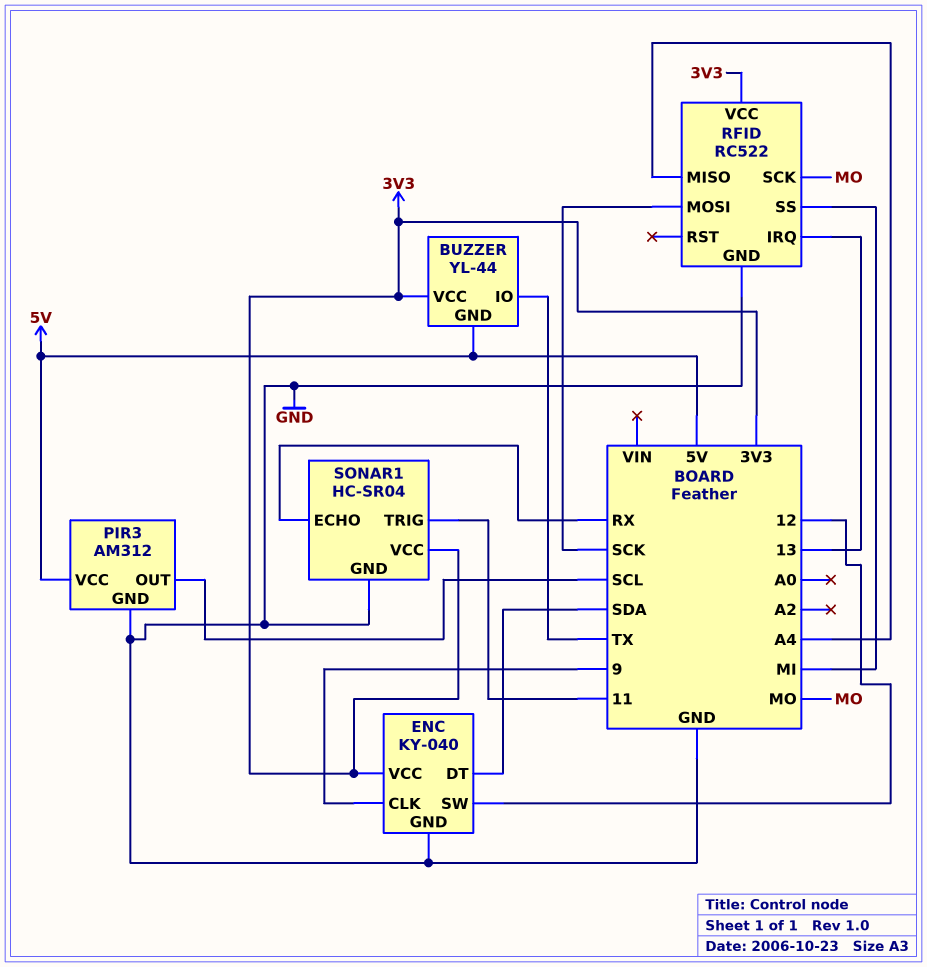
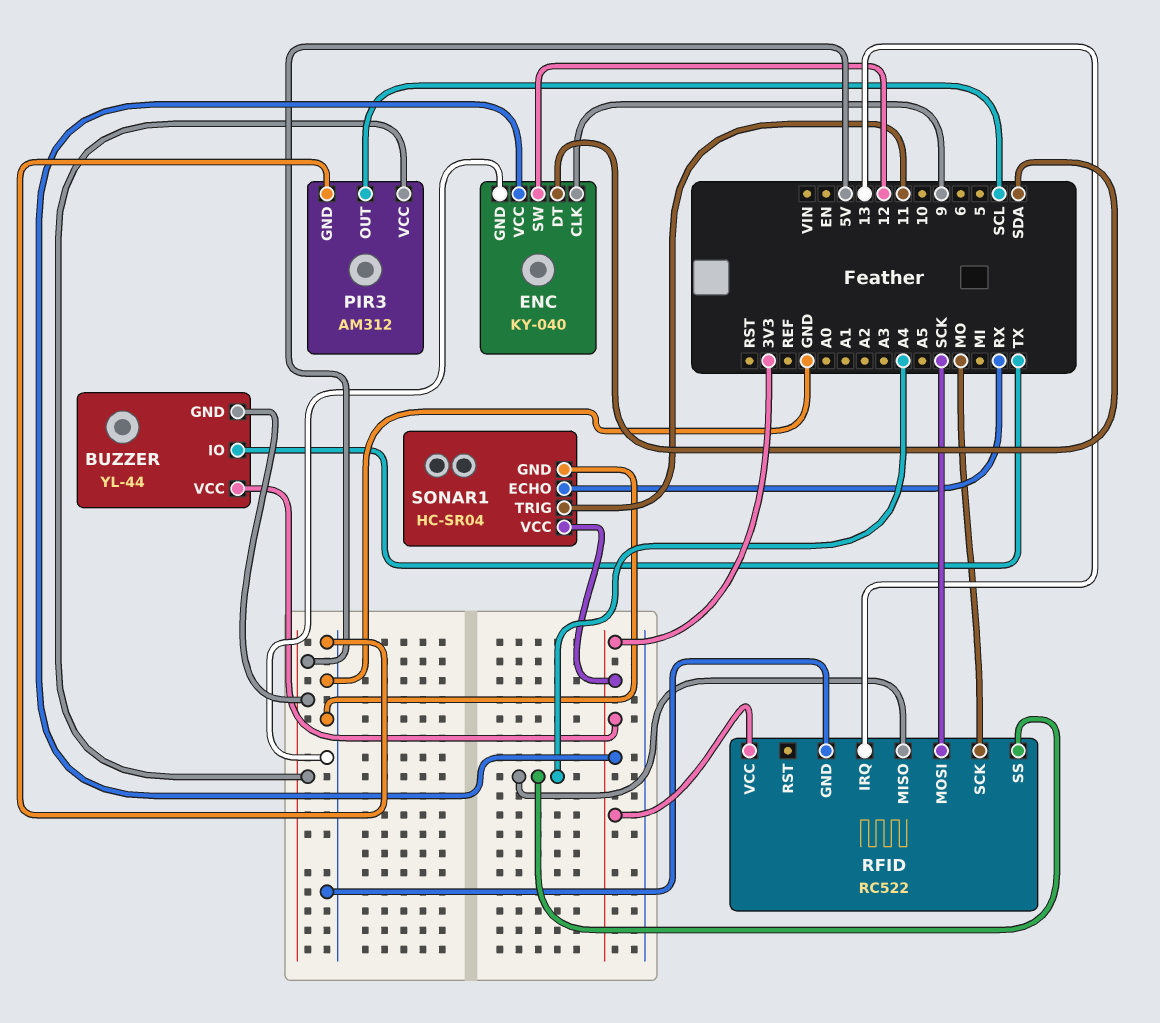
RFID pin SS: MI -> A4

